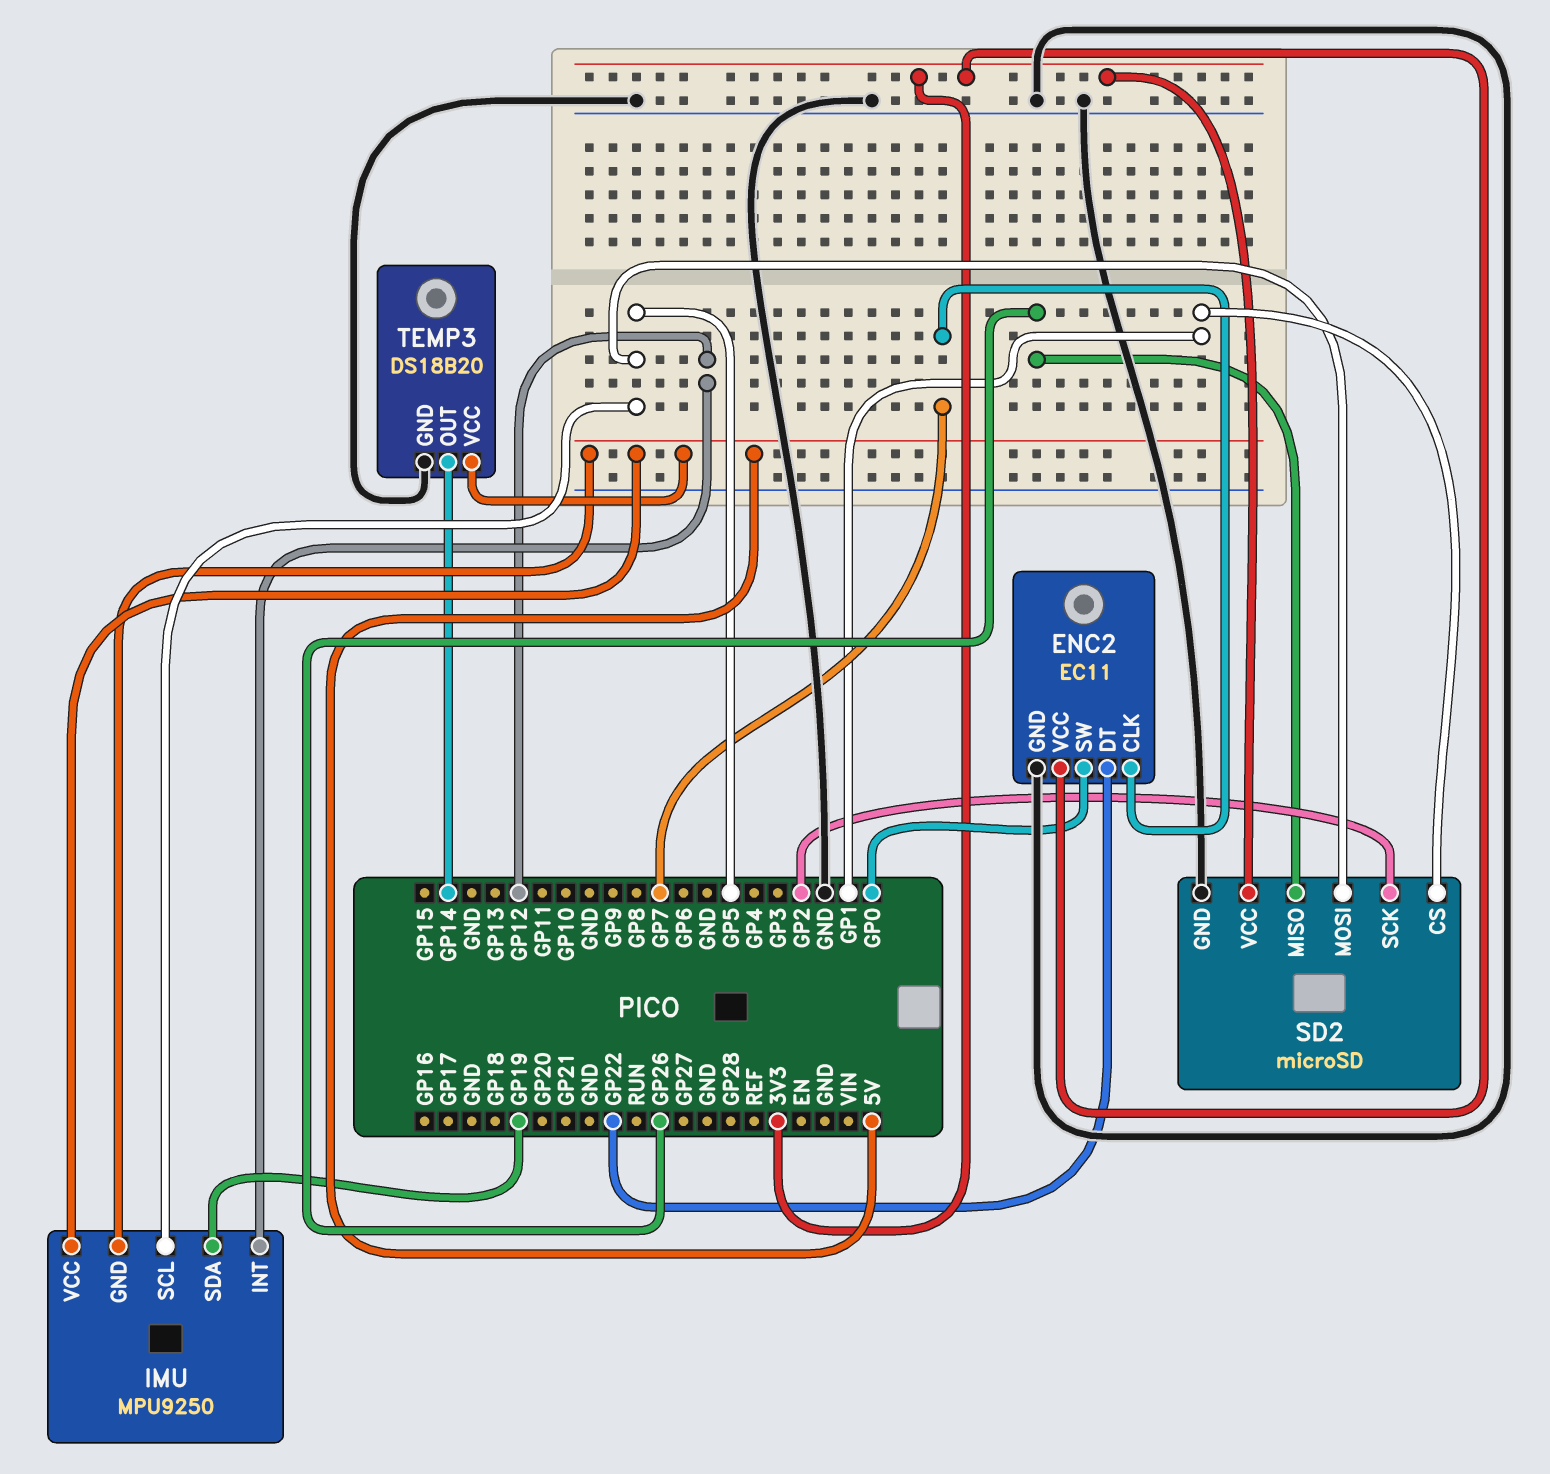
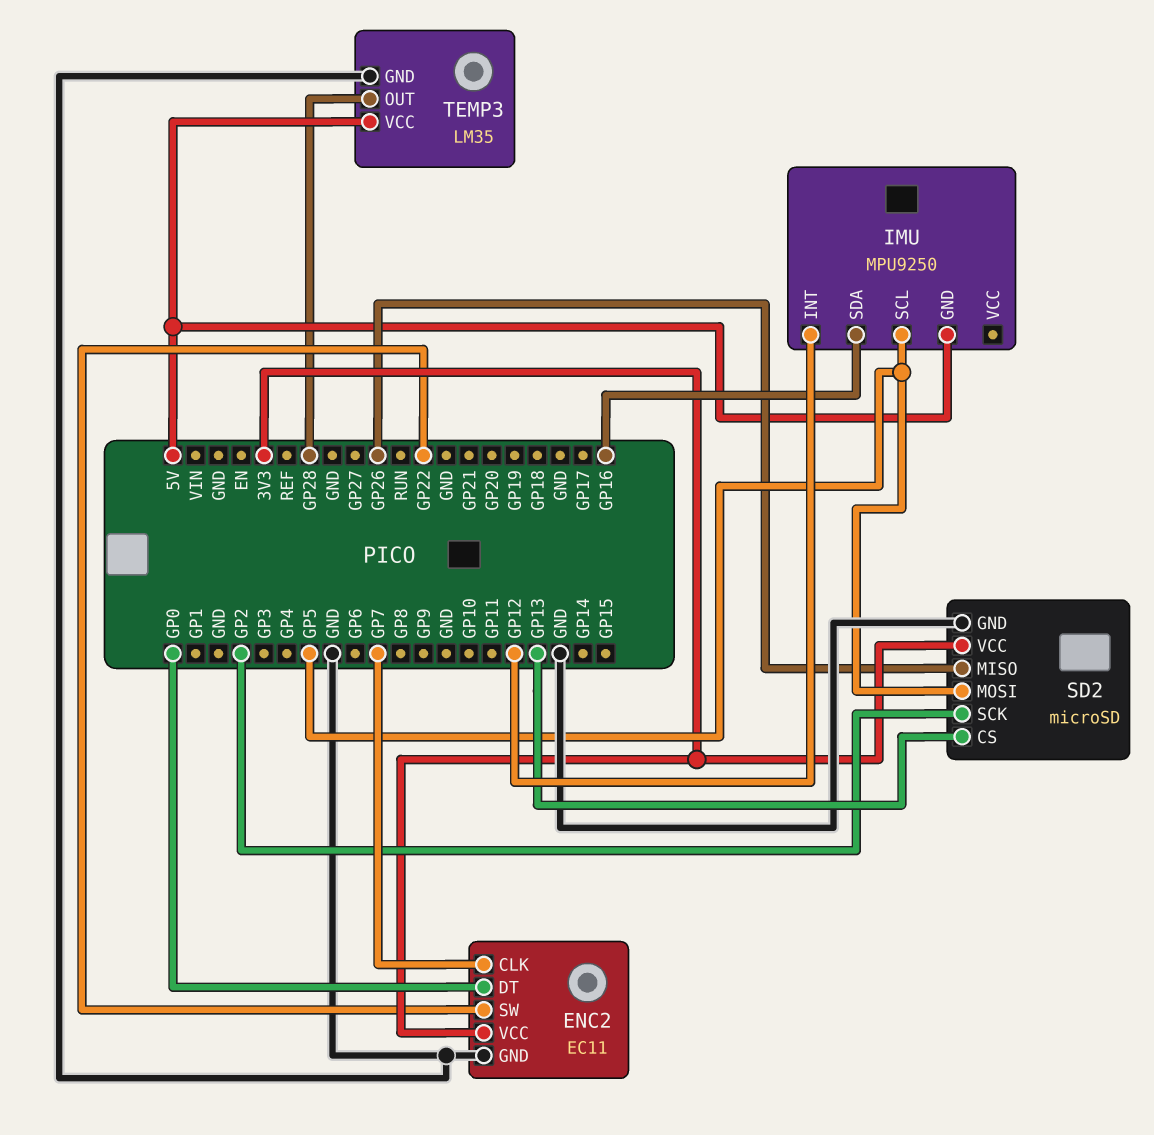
ENC2 pin DT: GP22 -> GP0
ENC2 pin SW: GP0 -> GP22
IMU pin SDA: GP19 -> GP16
IMU pin VCC: 5V -> none
SD2 pin CS: GP1 -> GP13
TEMP3: DS18B20 -> LM35
TEMP3 pin OUT: GP14 -> GP28

